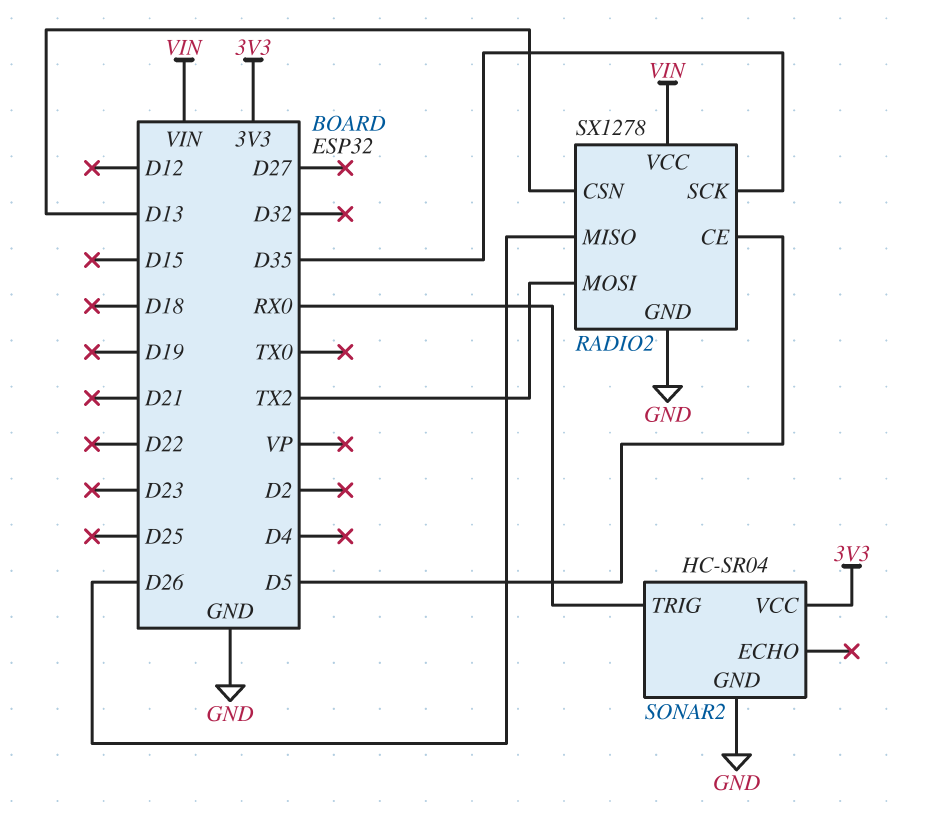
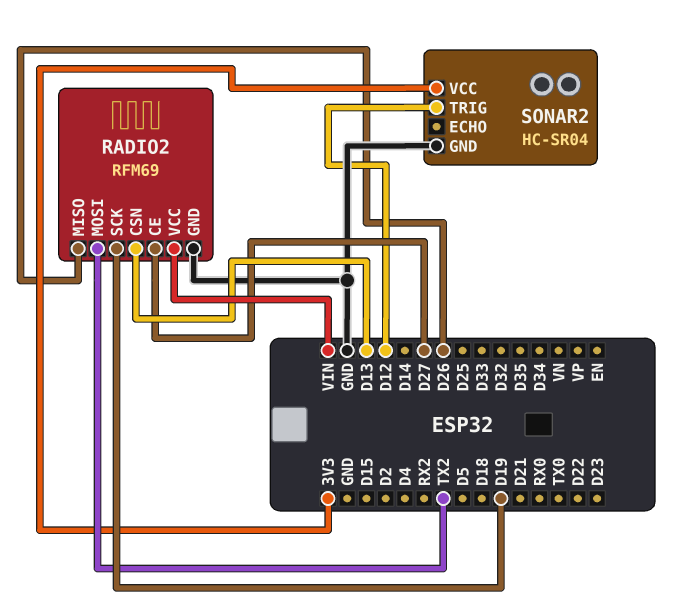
RADIO2: SX1278 -> RFM69
RADIO2 pin CE: D5 -> D27
RADIO2 pin SCK: D35 -> D19
SONAR2 pin TRIG: RX0 -> D12

